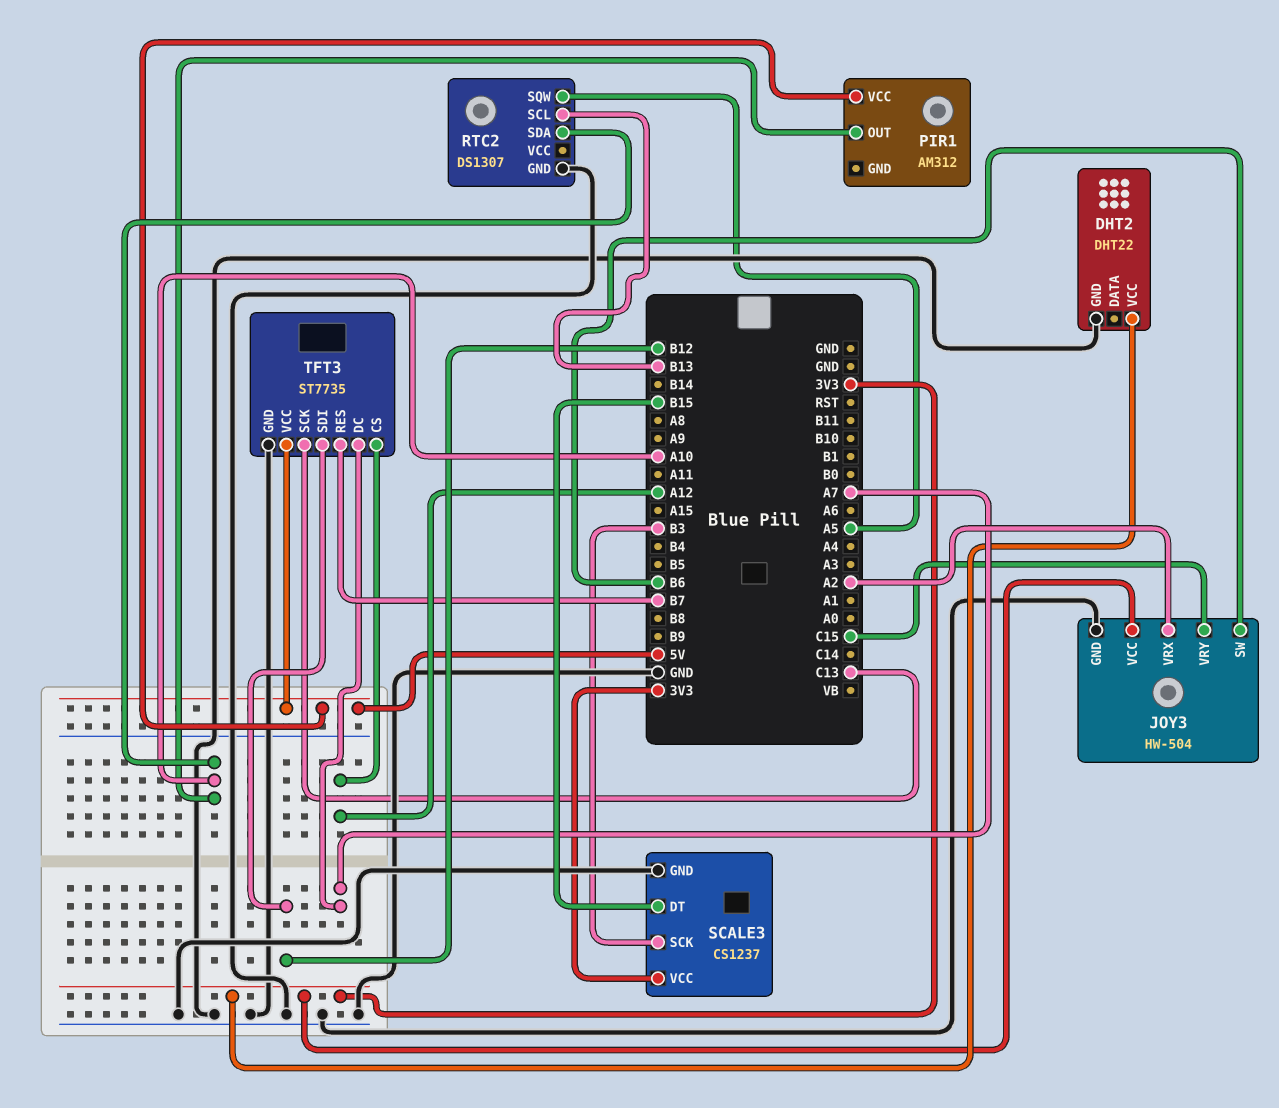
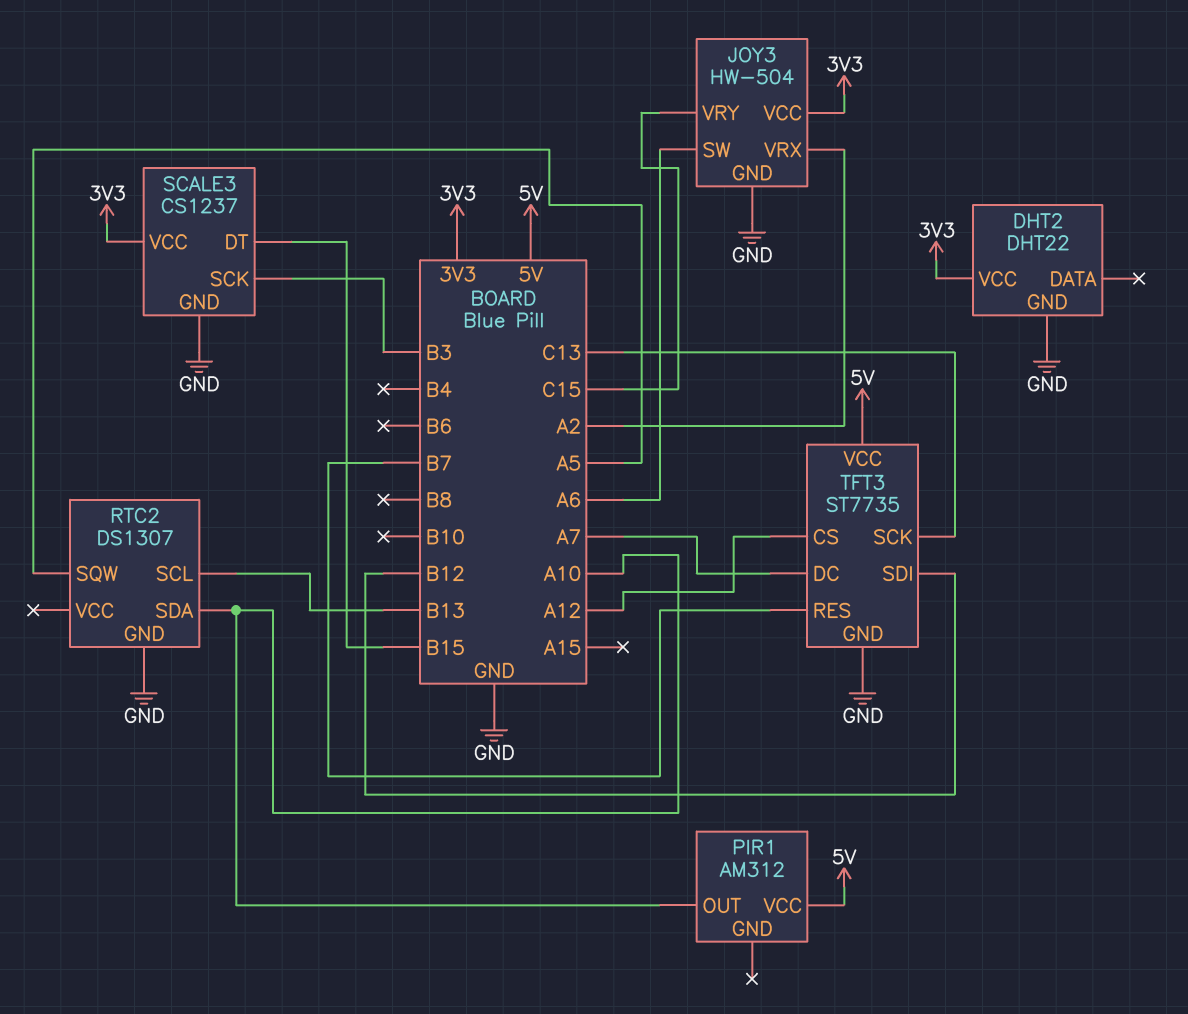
JOY3 pin SW: B6 -> A6

